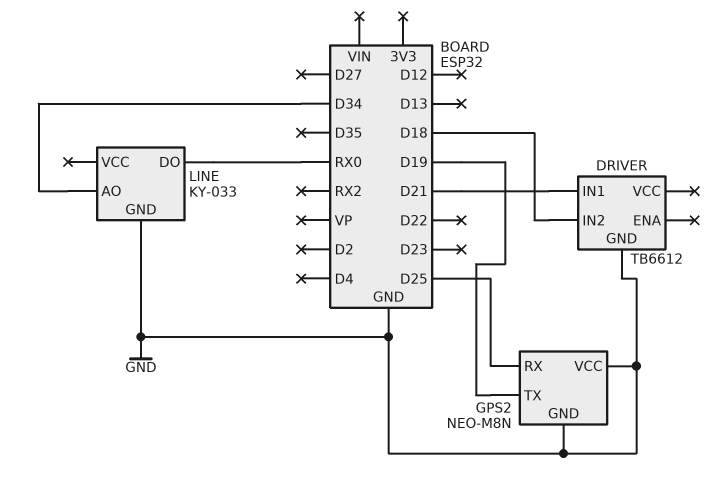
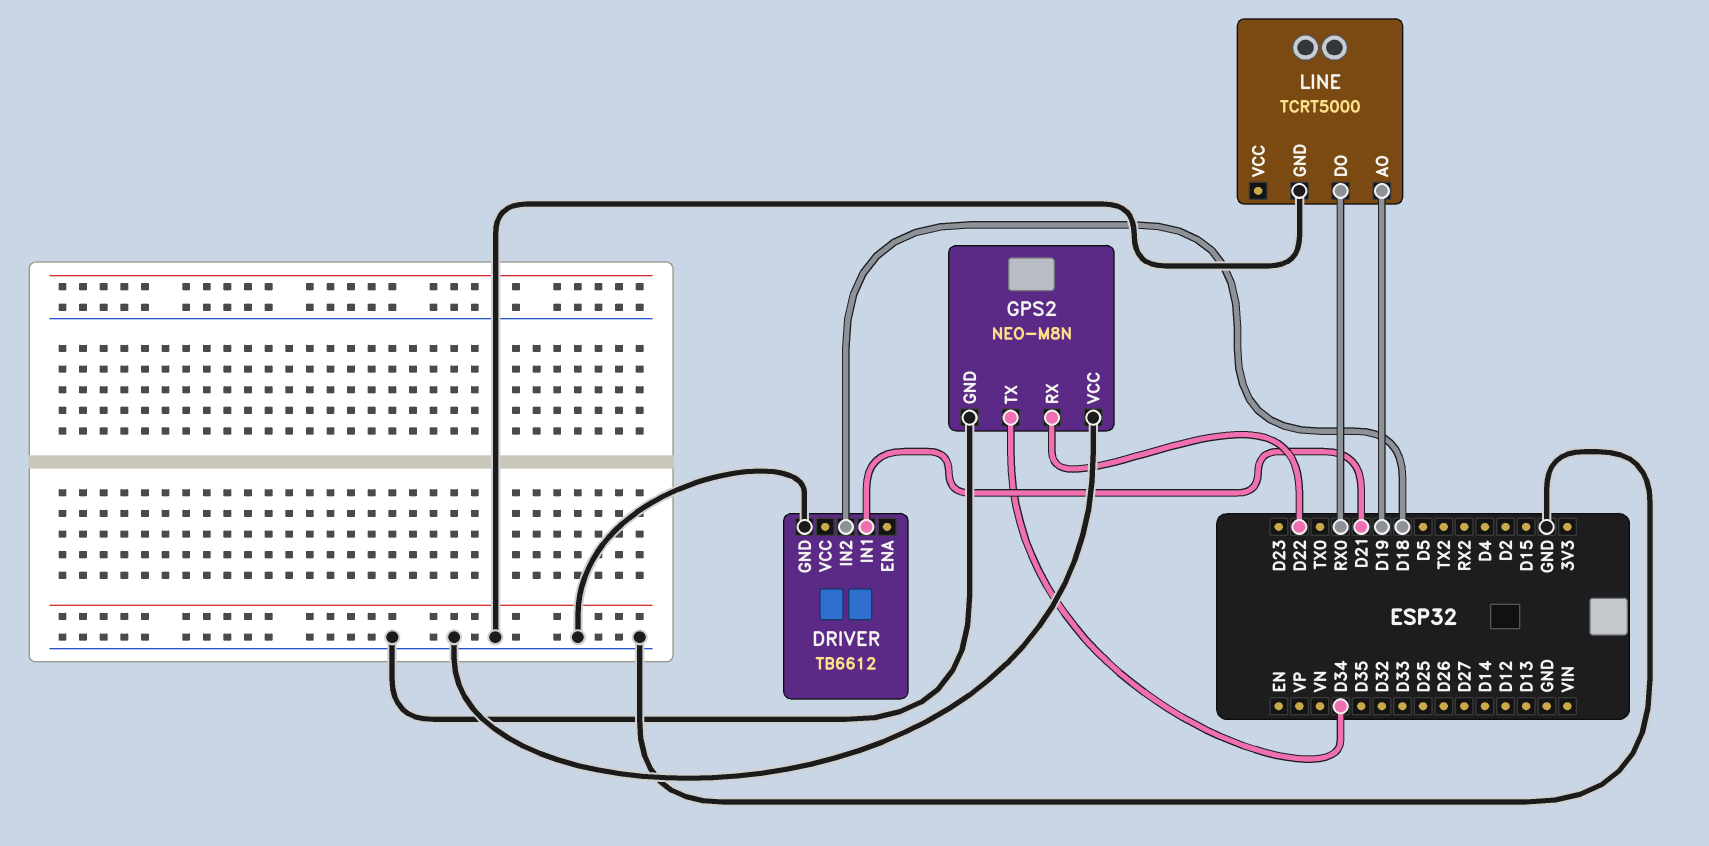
GPS2 pin RX: D25 -> D22
GPS2 pin TX: D19 -> D34
LINE: KY-033 -> TCRT5000
LINE pin AO: D34 -> D19

